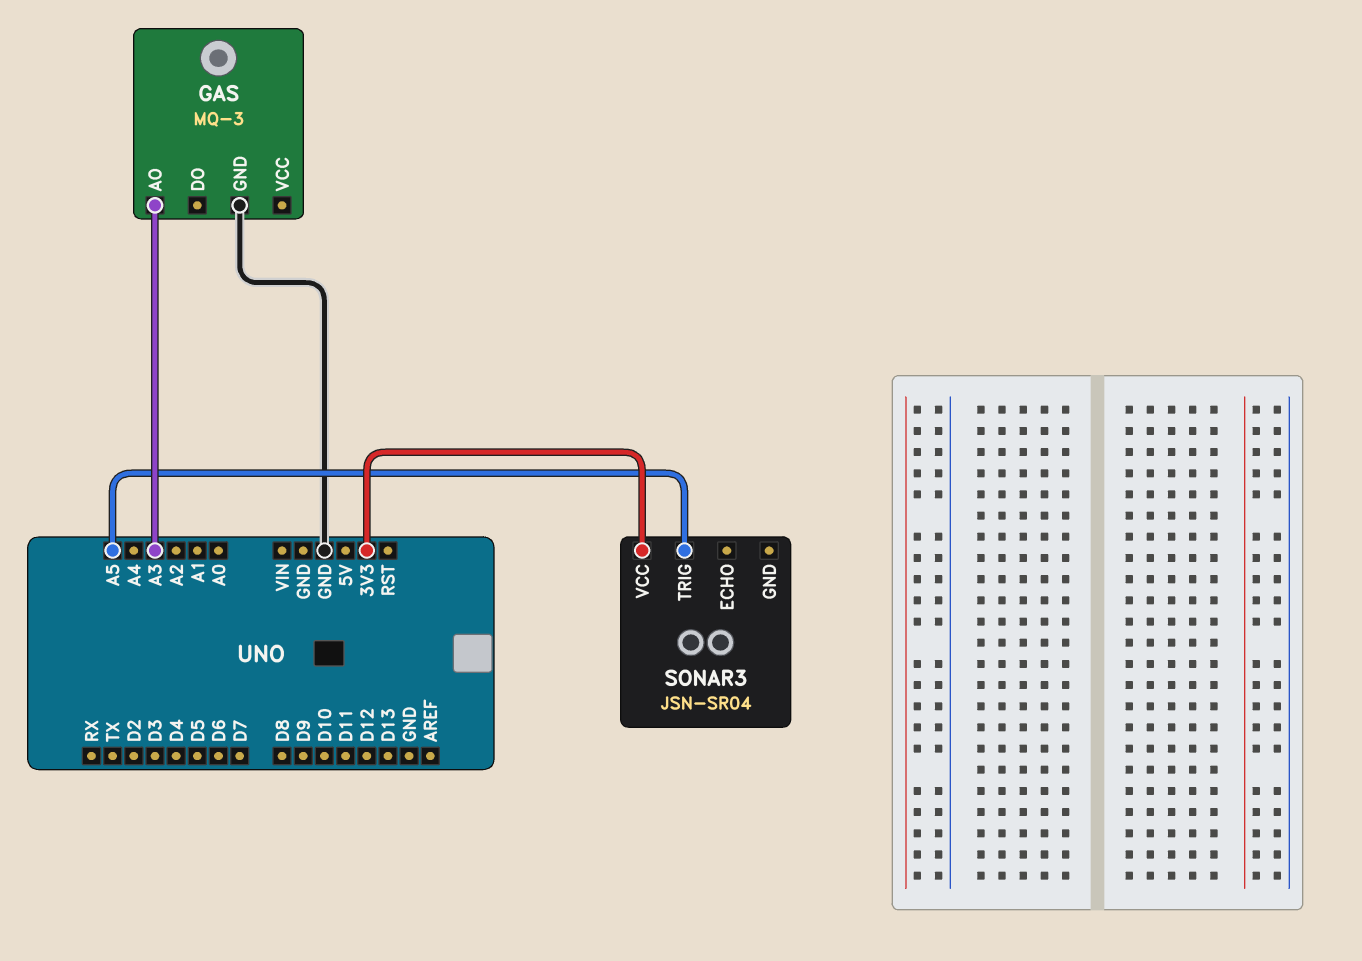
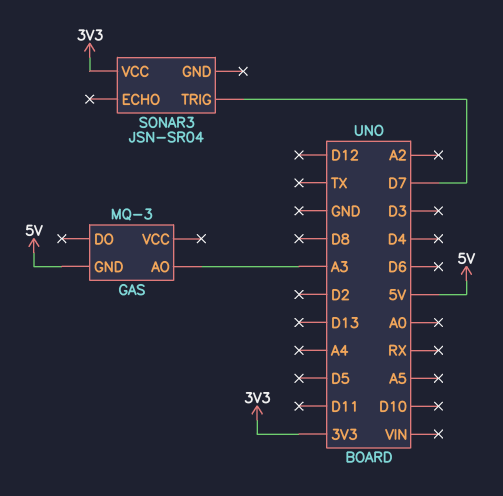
GAS pin GND: GND -> 5V
SONAR3 pin TRIG: A5 -> D7

